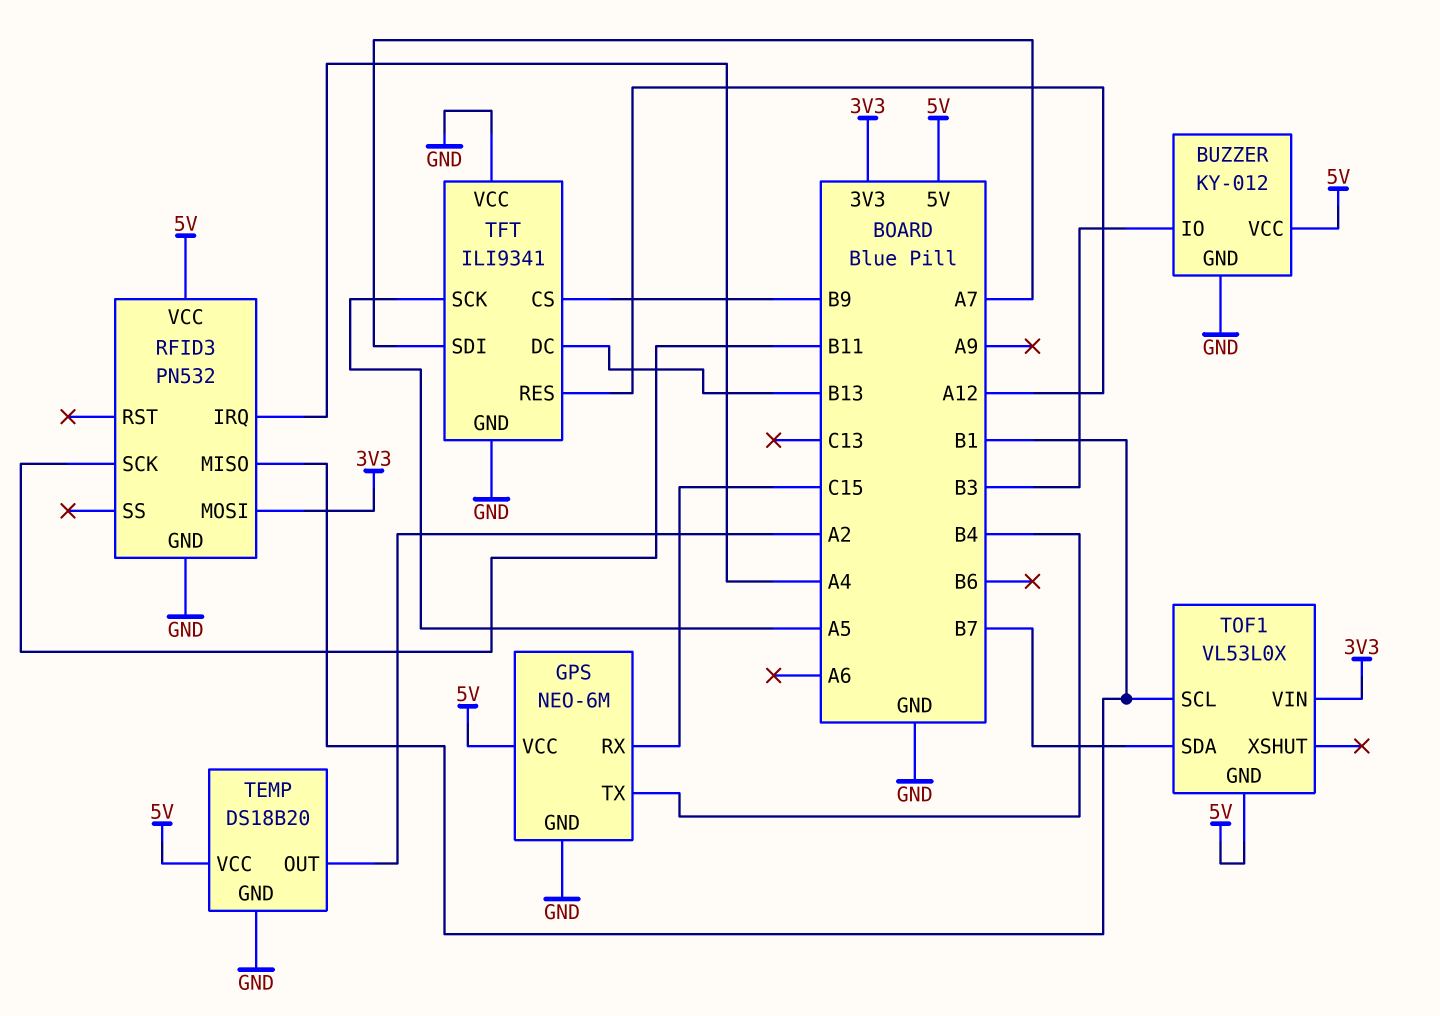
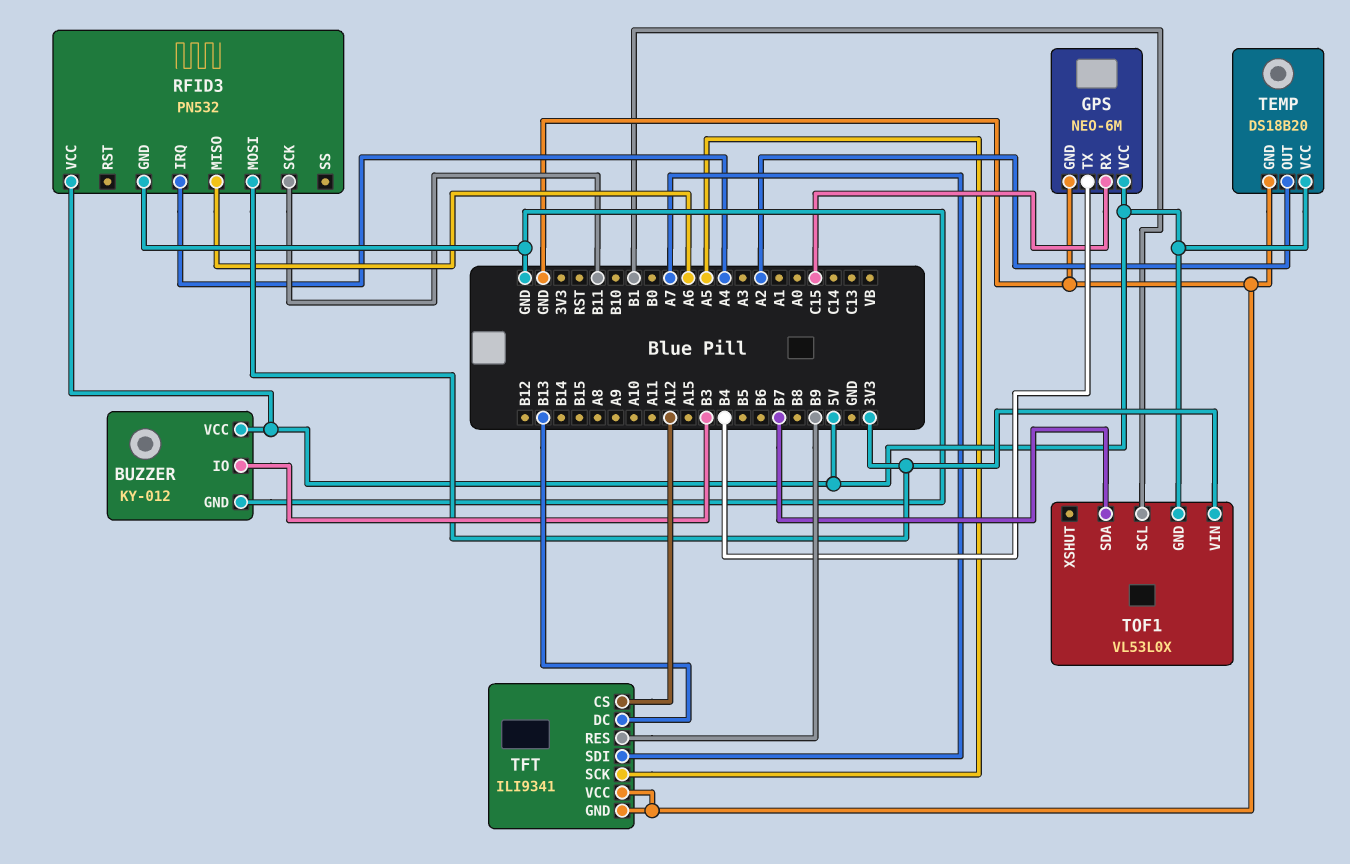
RFID3 pin MISO: B1 -> A6
TFT pin CS: B9 -> A12
TFT pin RES: A12 -> B9

